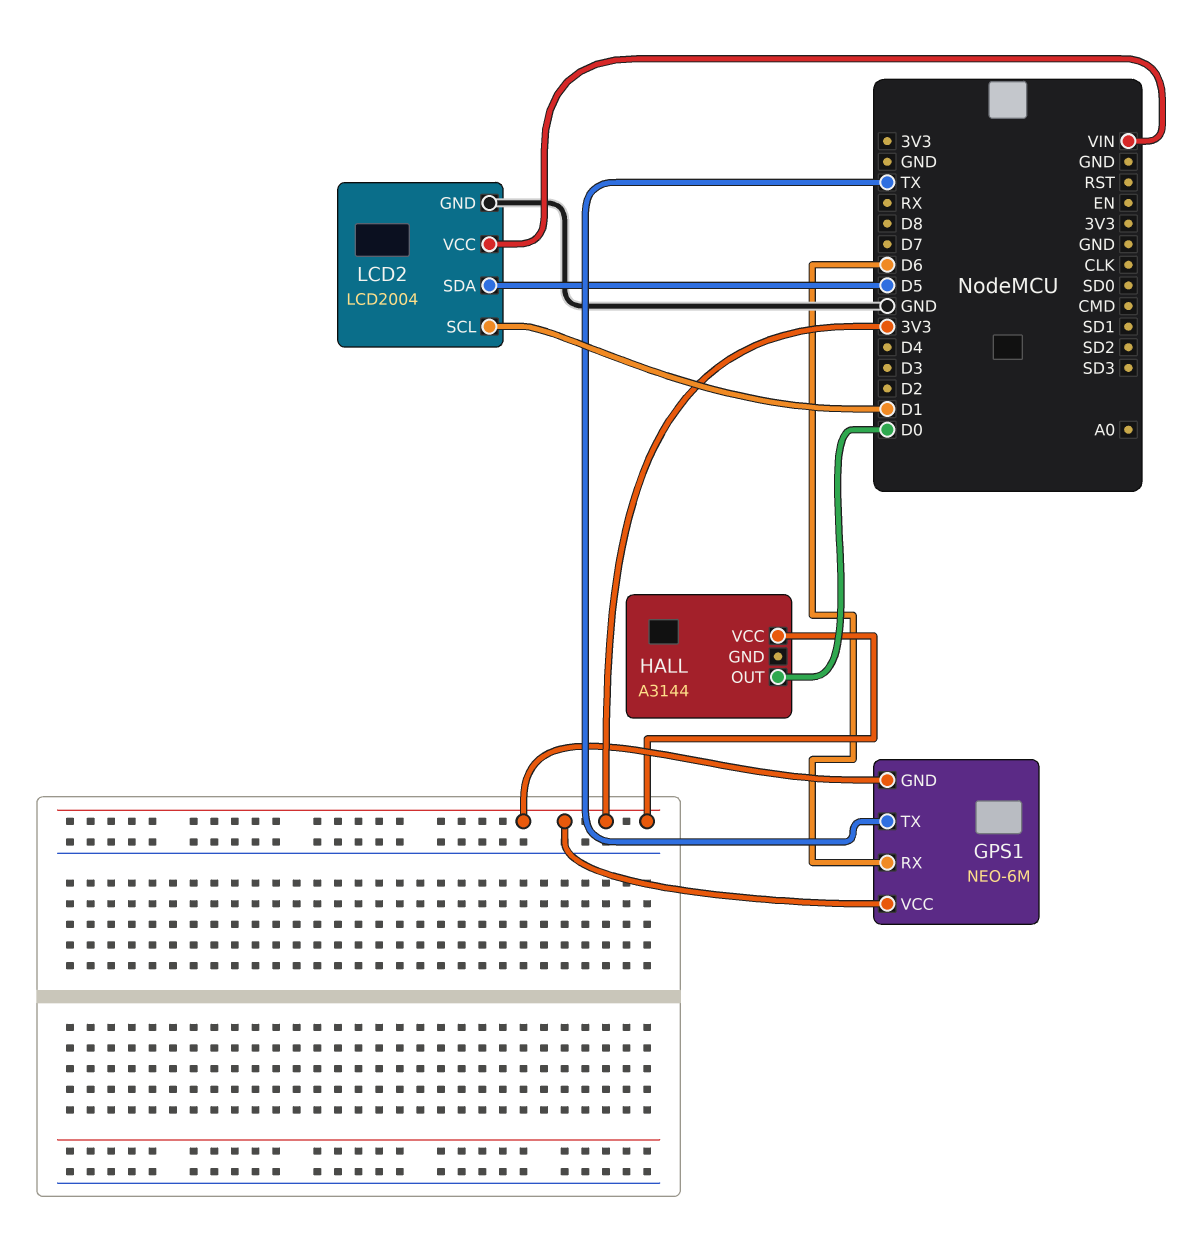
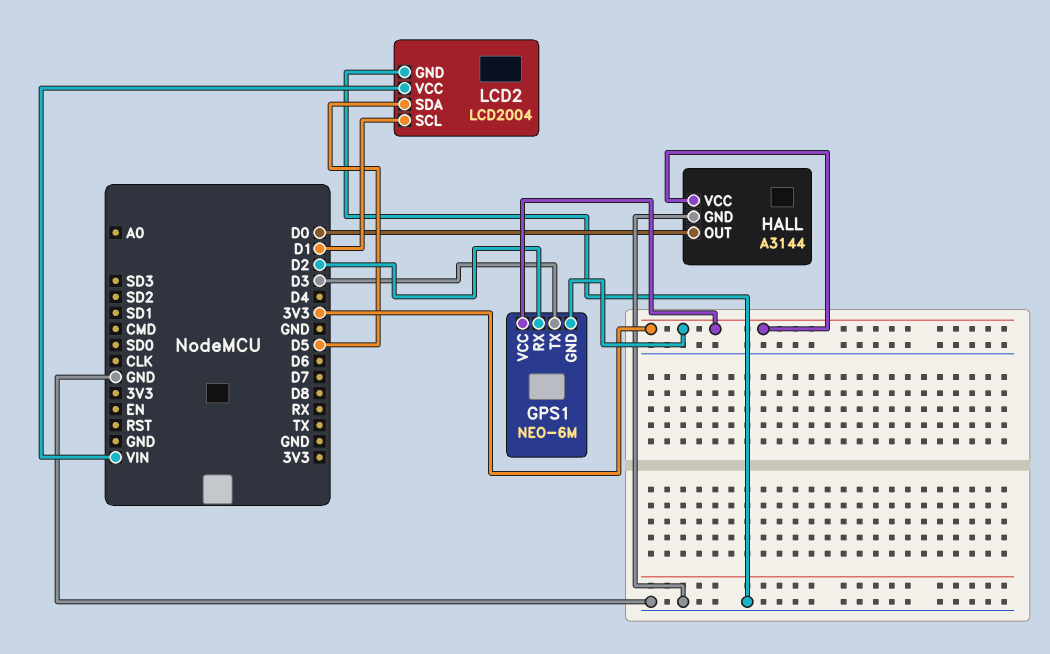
GPS1 pin RX: D6 -> D2
GPS1 pin TX: TX -> D3
HALL pin GND: none -> GND

